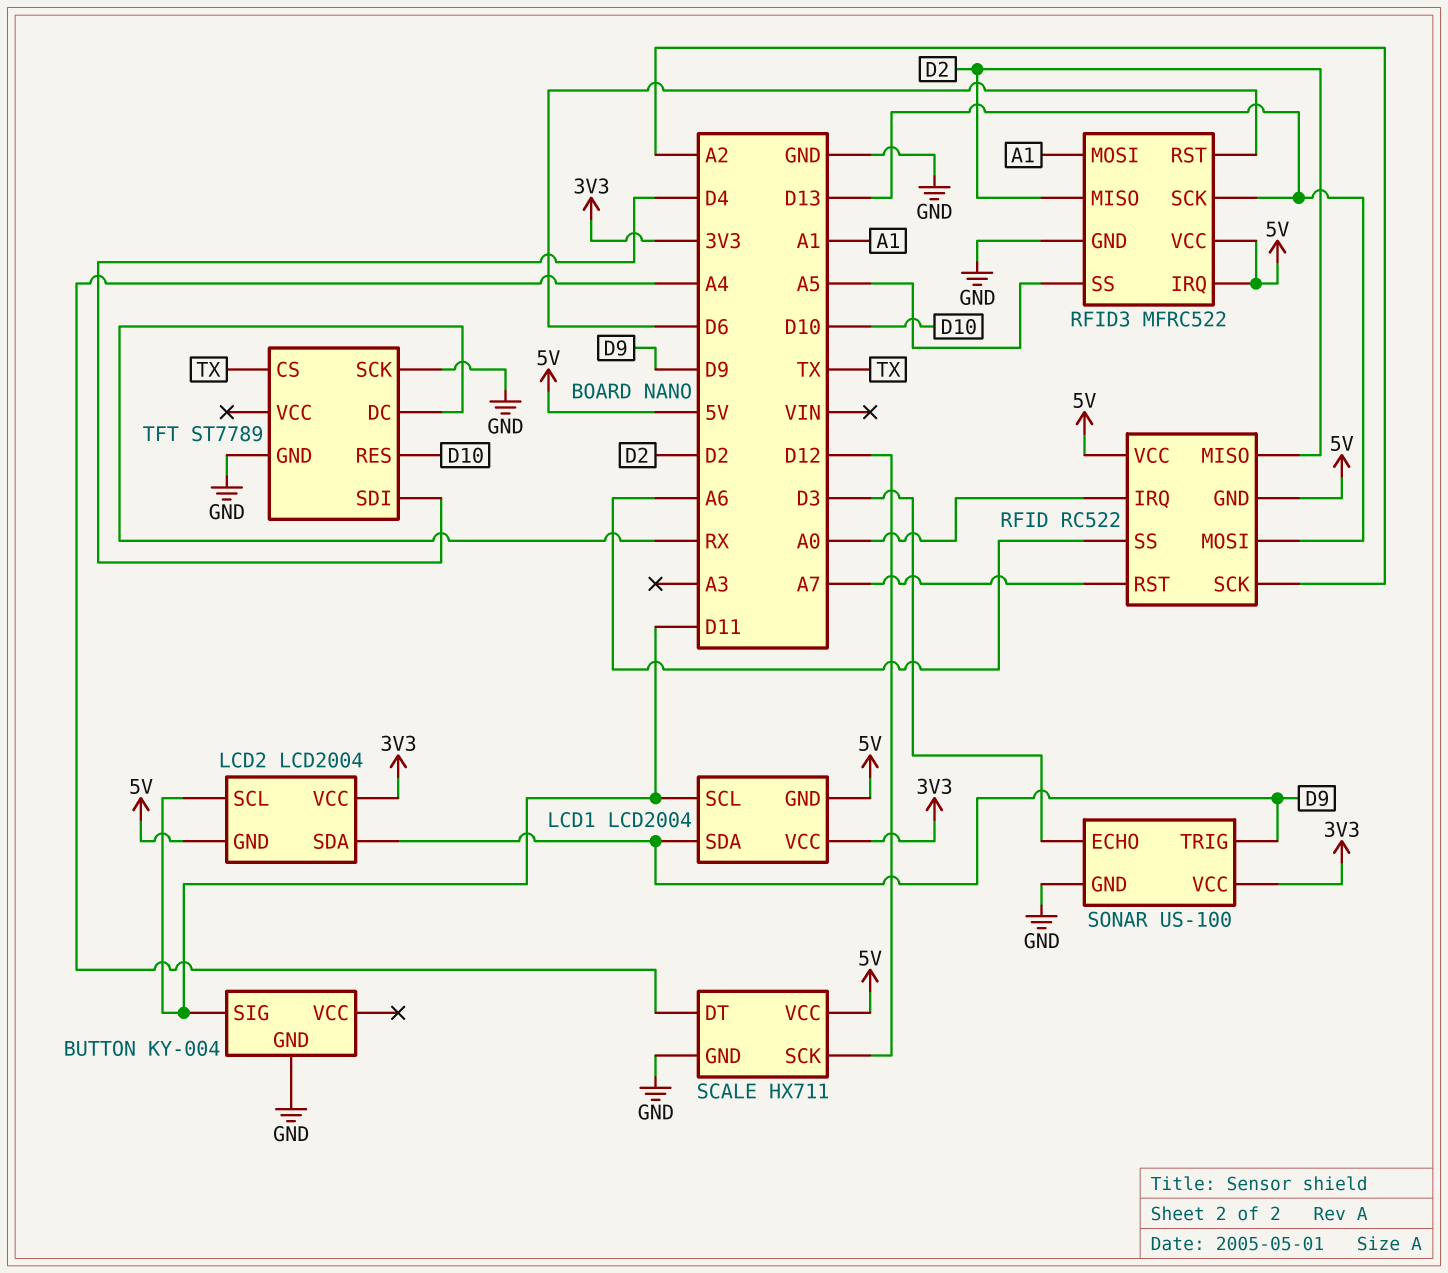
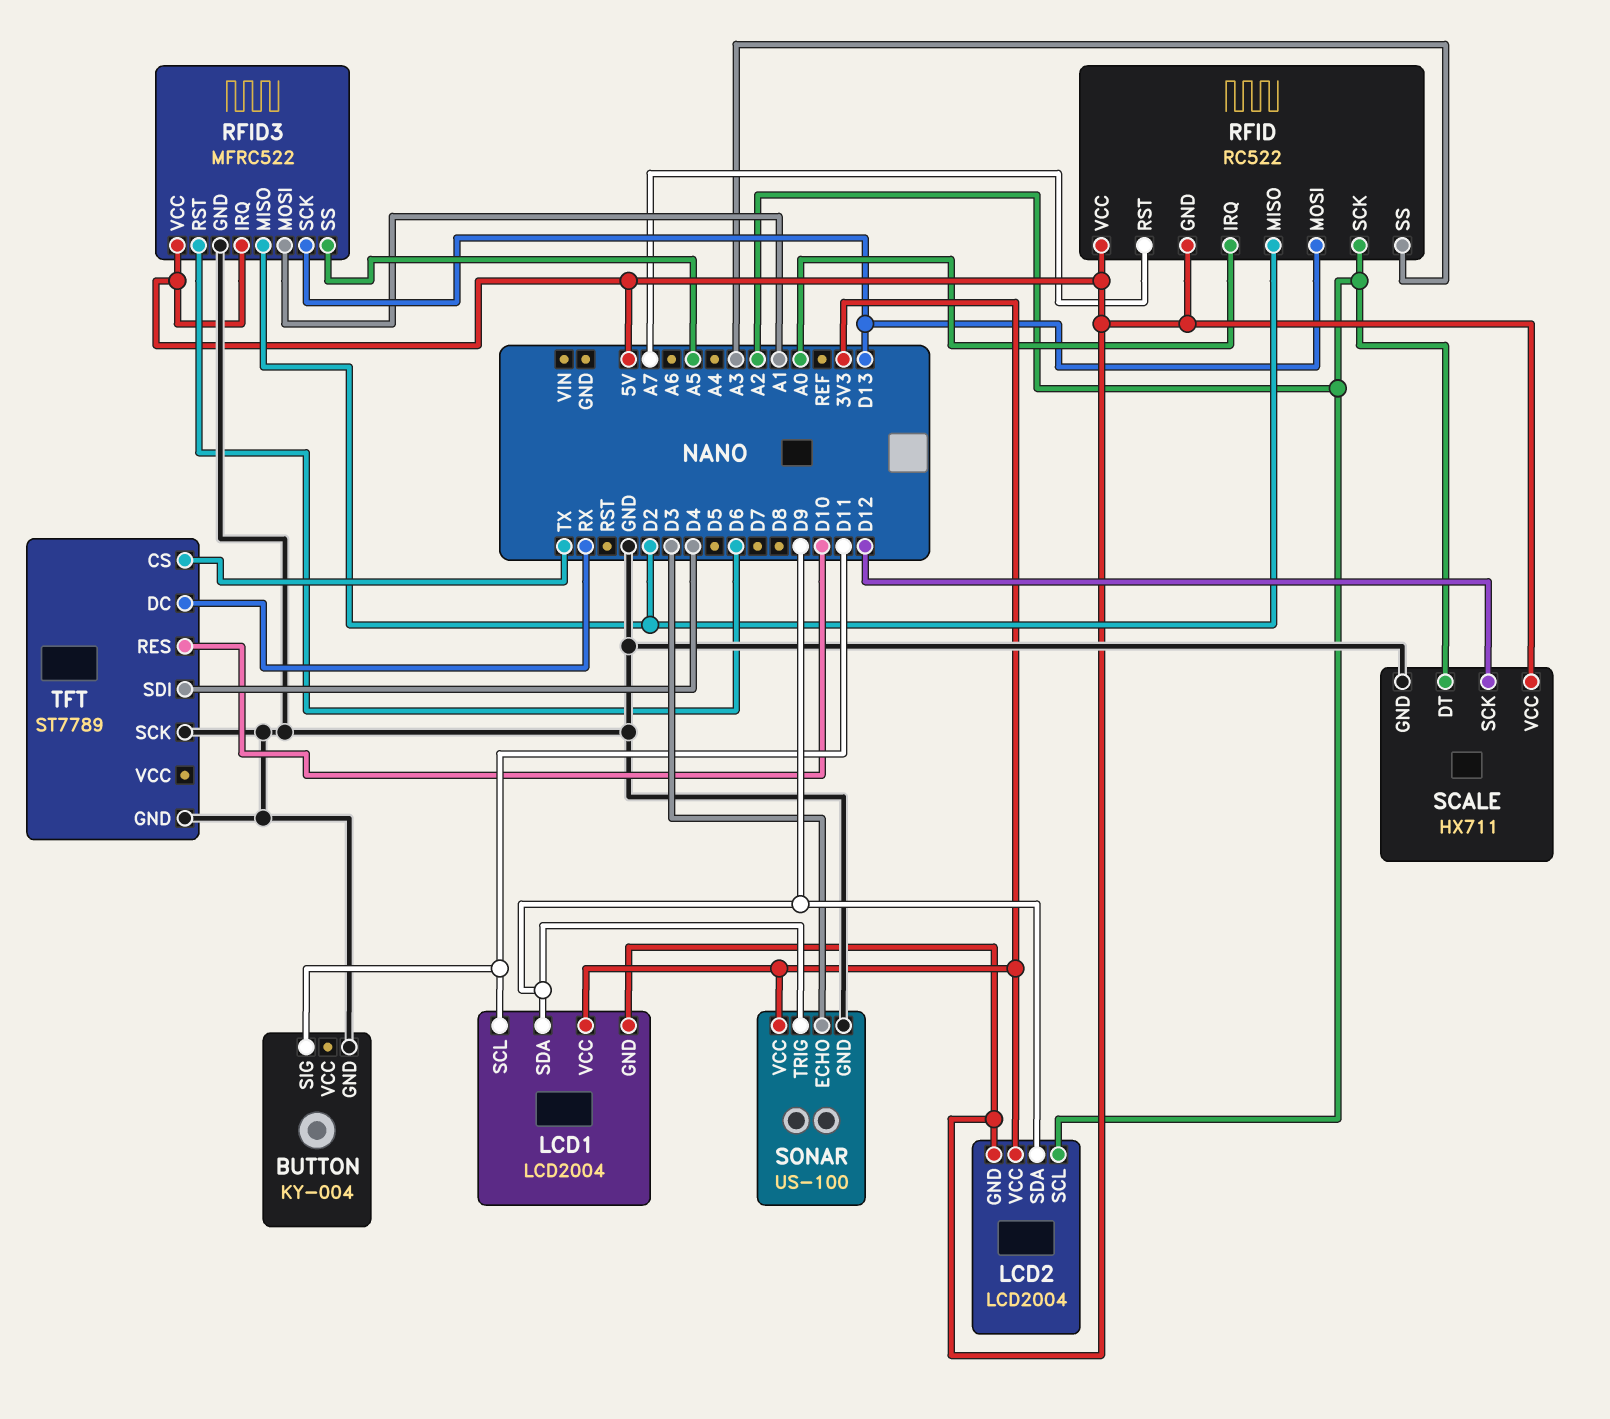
LCD2 pin SCL: D11 -> A2
RFID pin SS: A6 -> A3
SCALE pin DT: A4 -> A2

